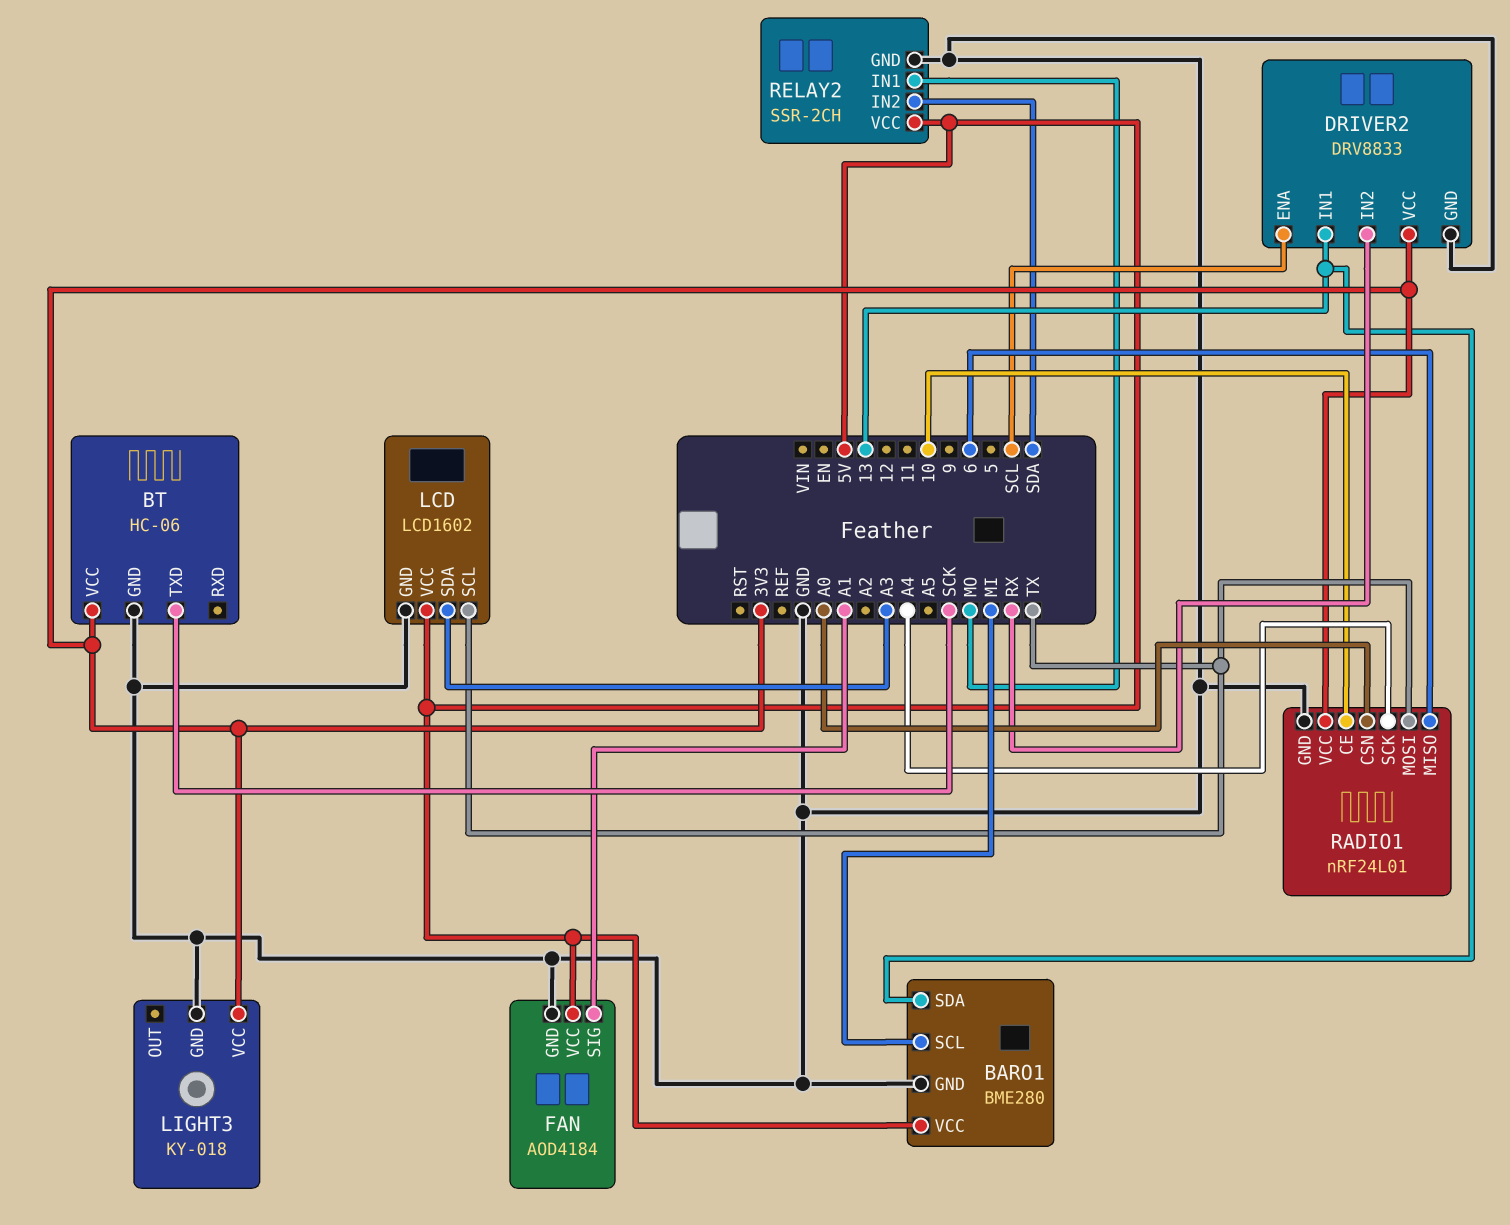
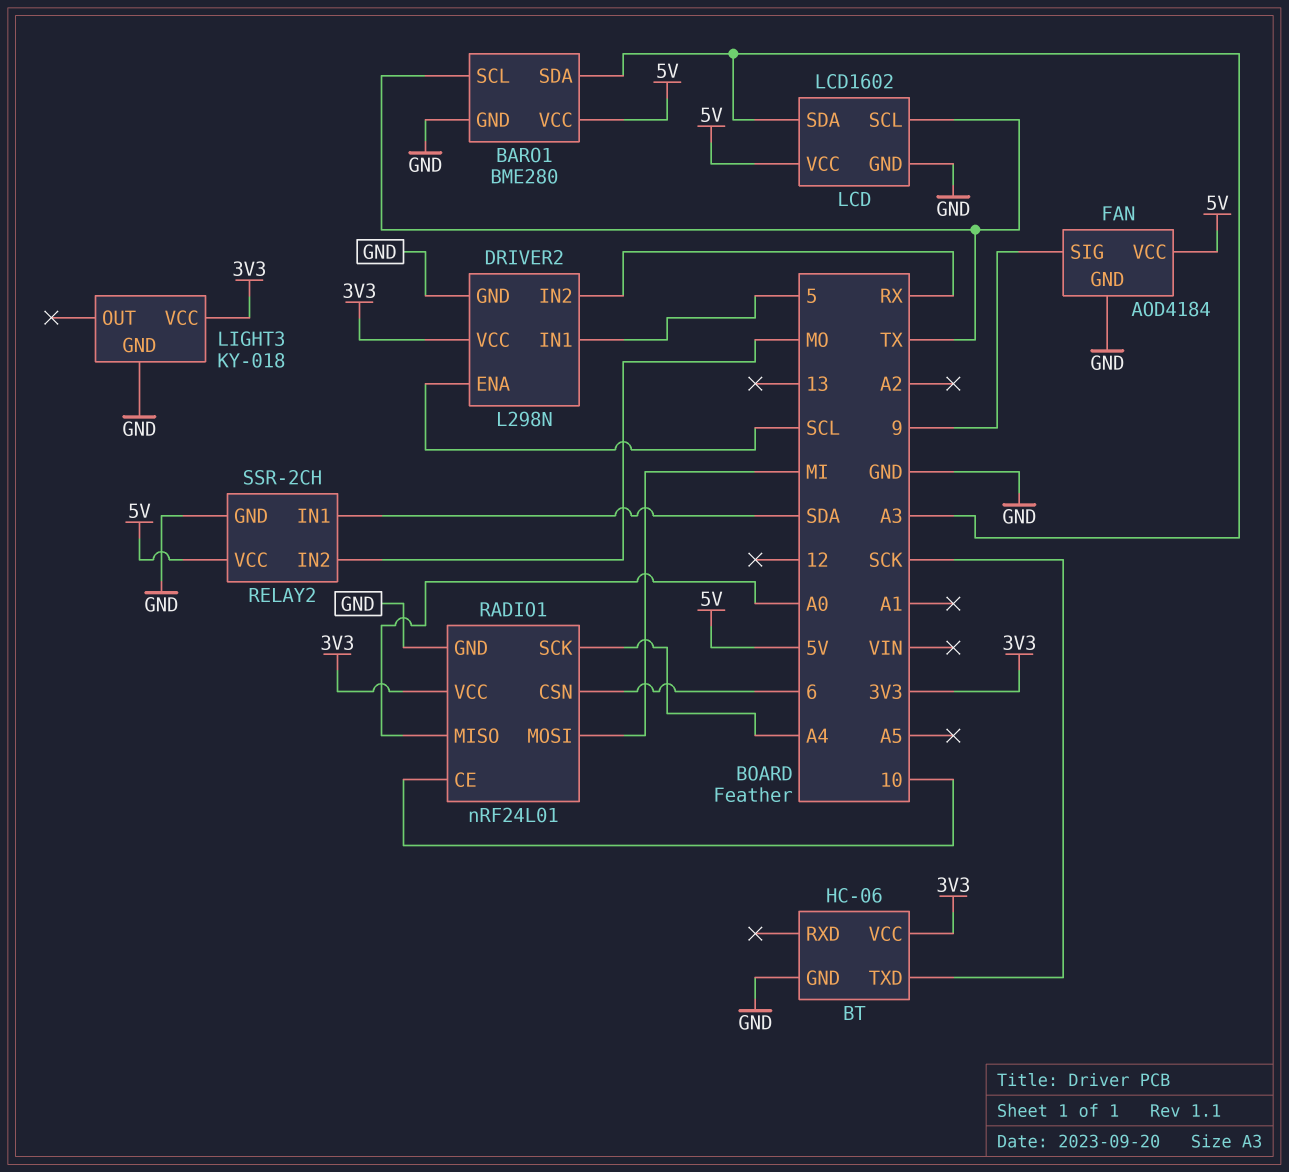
BARO1 pin SCL: MI -> TX
BARO1 pin SDA: 13 -> A3
DRIVER2: DRV8833 -> L298N
DRIVER2 pin IN1: 13 -> 5
FAN pin SIG: A1 -> 9
RADIO1 pin CSN: A0 -> 6
RADIO1 pin MISO: 6 -> A0
RADIO1 pin MOSI: TX -> MI
RELAY2 pin IN1: MO -> SDA
RELAY2 pin IN2: SDA -> MO

